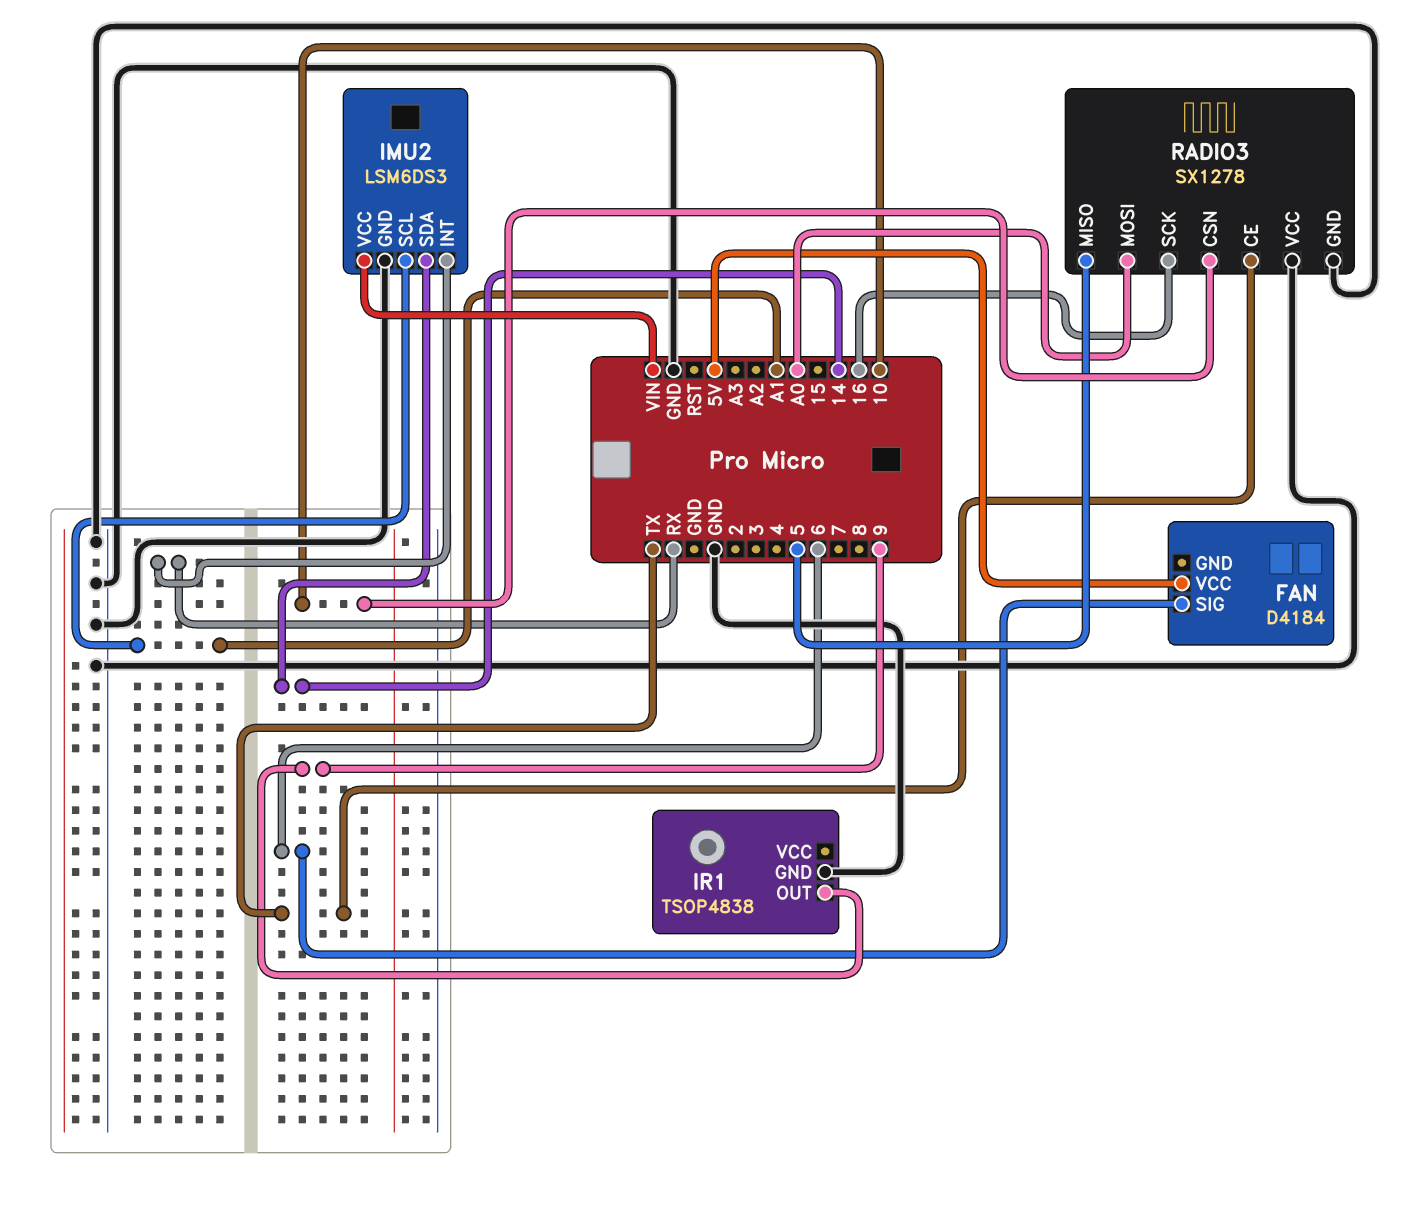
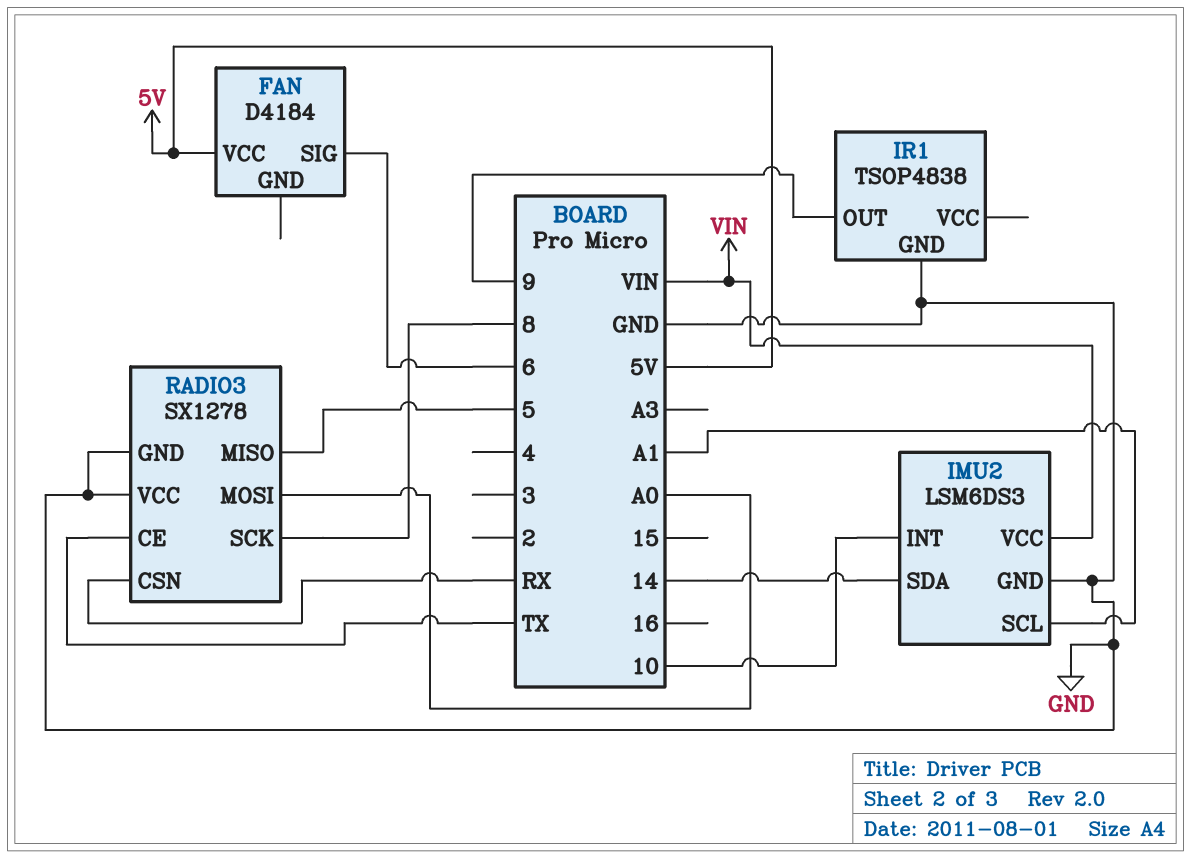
IMU2 pin INT: RX -> 10
RADIO3 pin CSN: 10 -> RX
RADIO3 pin SCK: 16 -> 8

